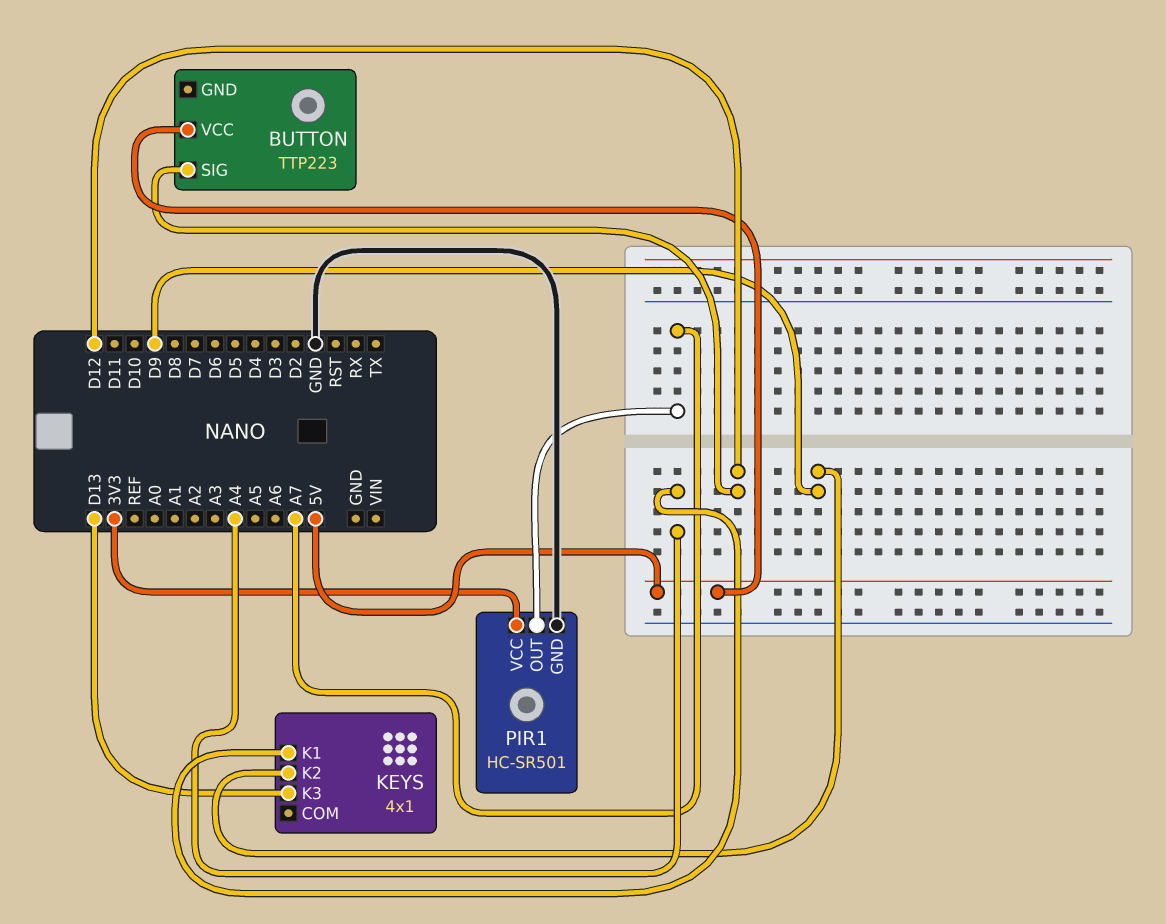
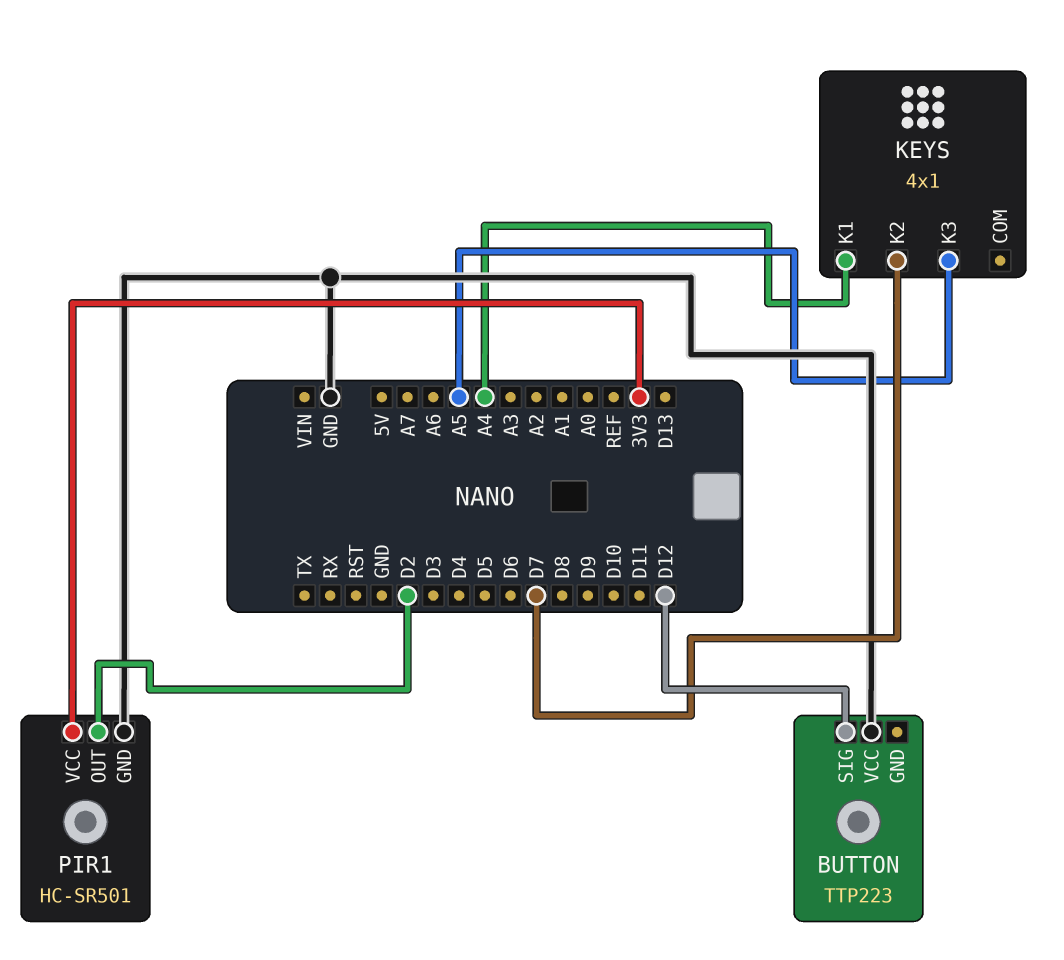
BUTTON pin VCC: 5V -> GND
KEYS pin K2: D9 -> D7
KEYS pin K3: D13 -> A5
PIR1 pin OUT: A7 -> D2

